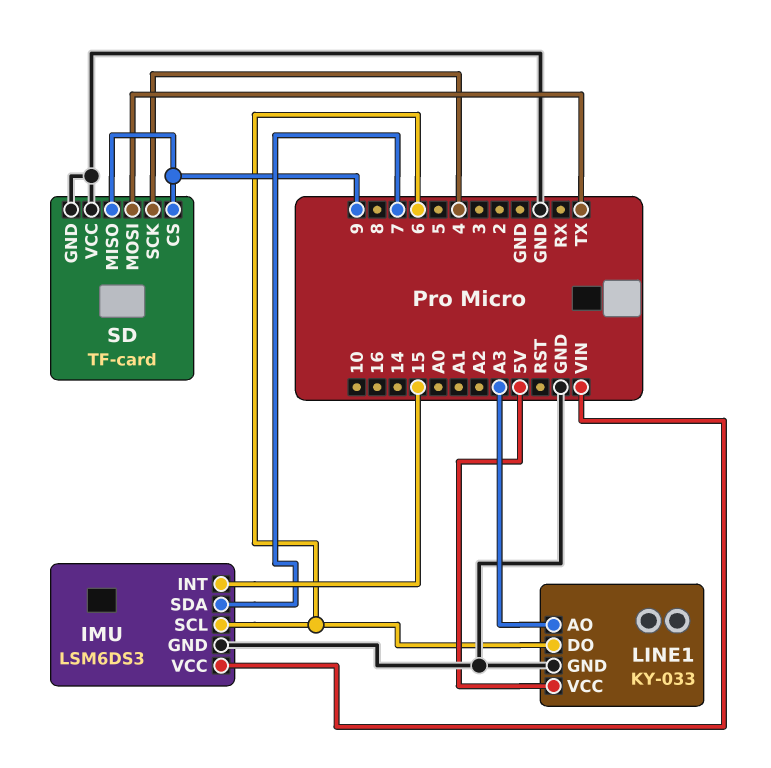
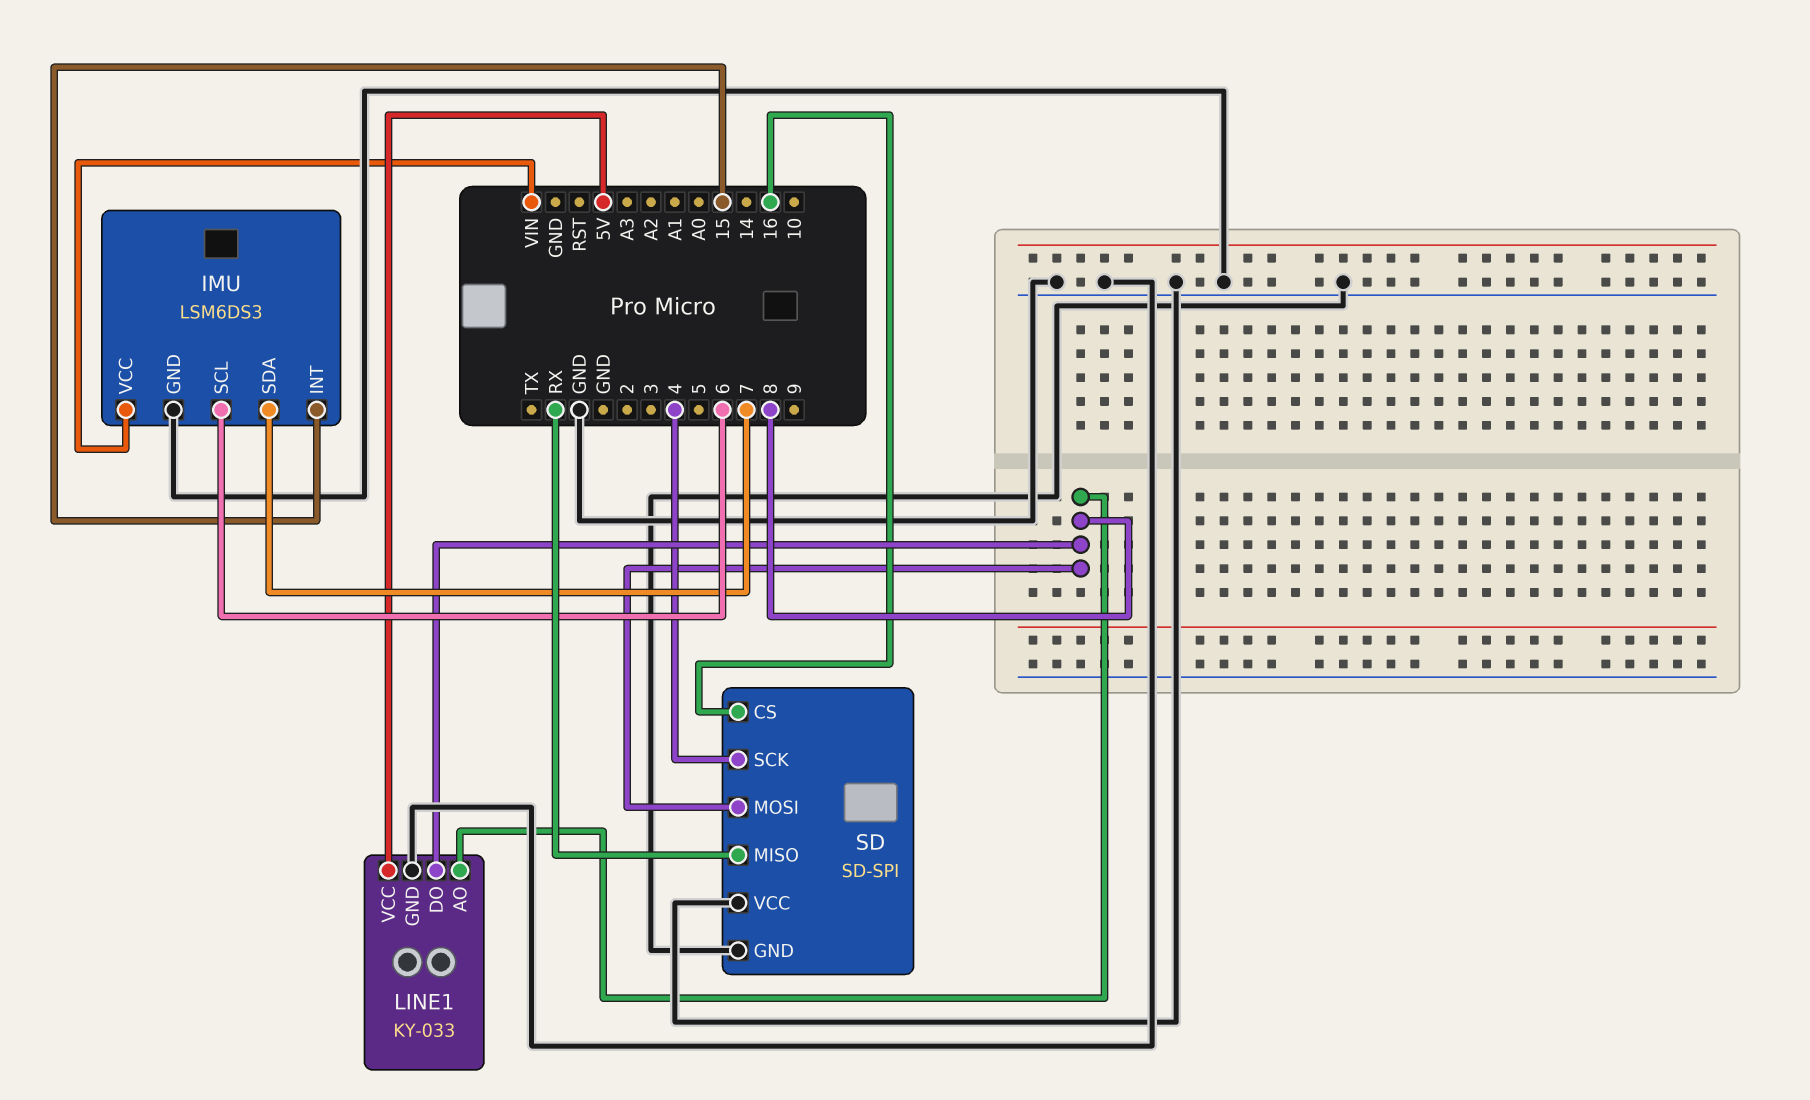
LINE1 pin AO: A3 -> 8
LINE1 pin DO: 6 -> 8
SD: TF-card -> SD-SPI
SD pin CS: 9 -> 16
SD pin MISO: 9 -> RX
SD pin MOSI: TX -> 8

